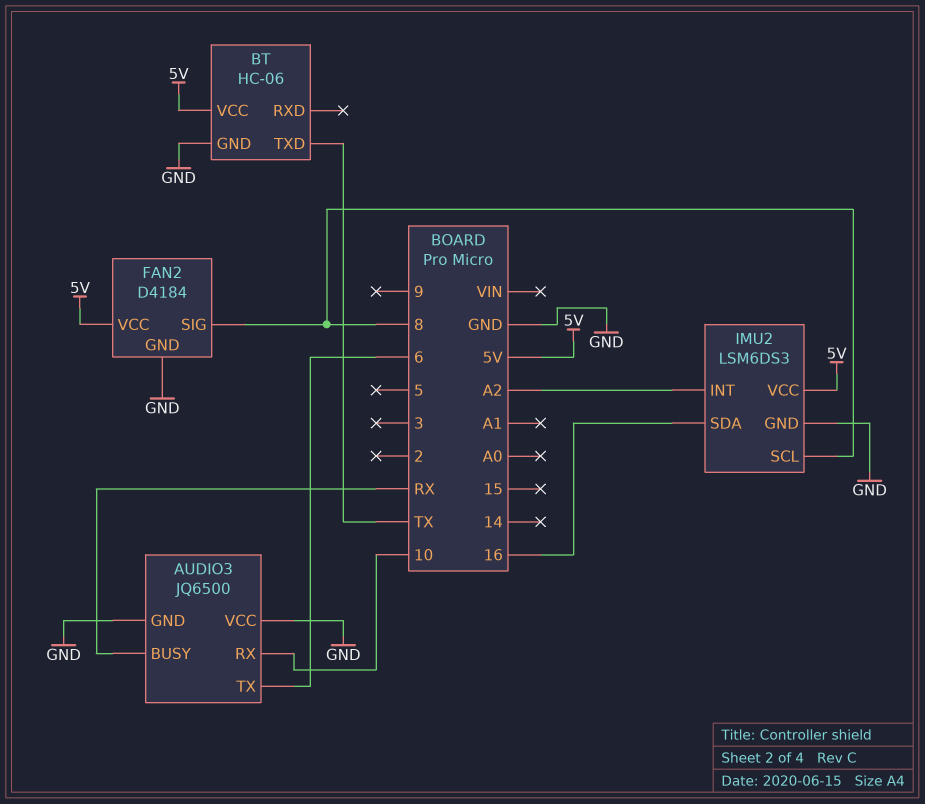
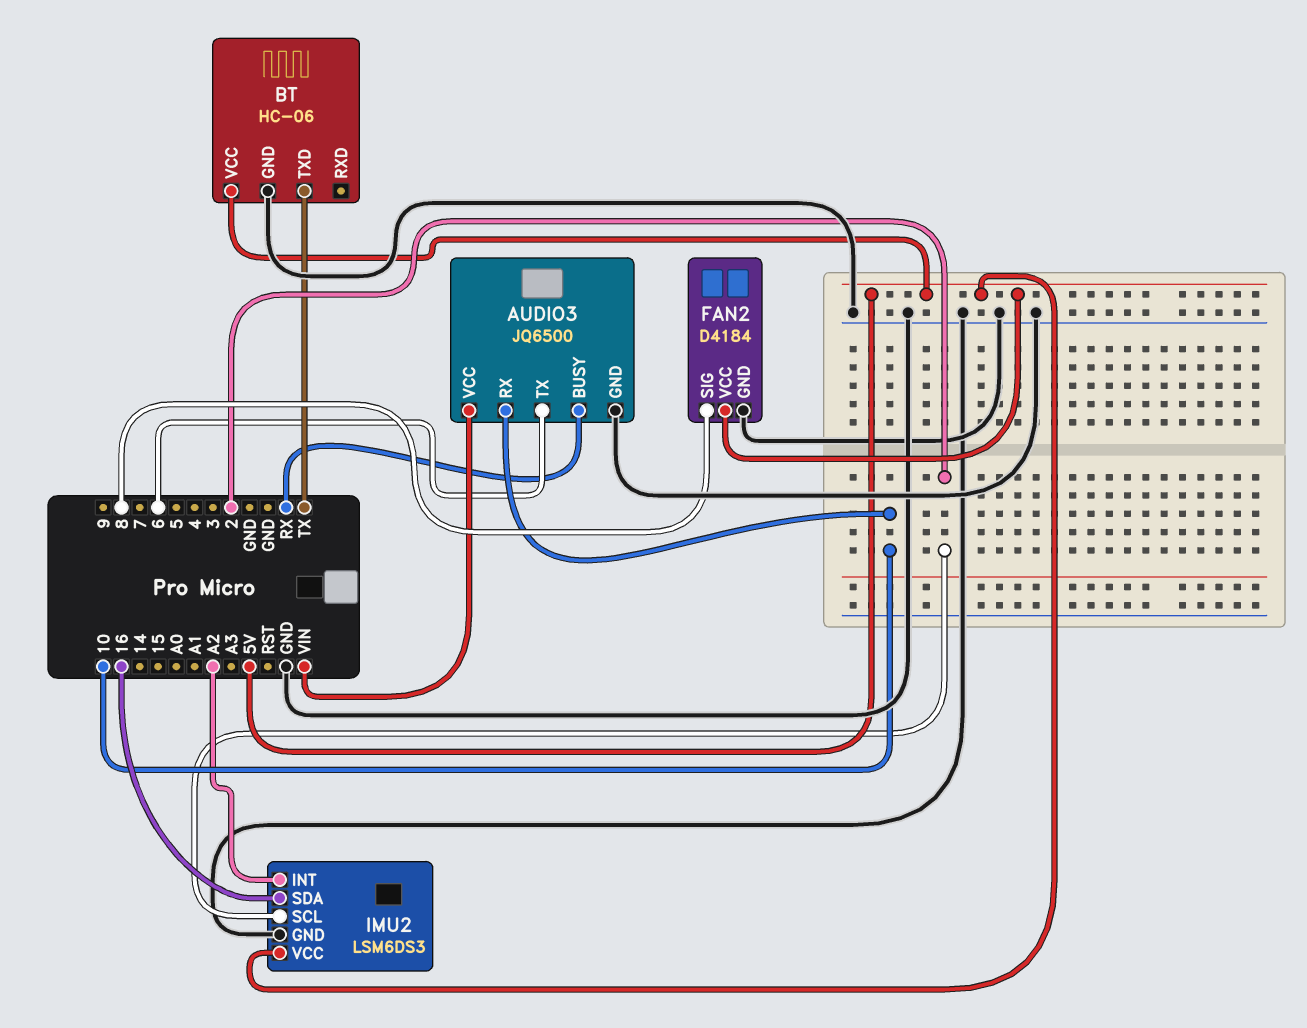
AUDIO3 pin VCC: GND -> VIN
IMU2 pin SCL: 8 -> 2

